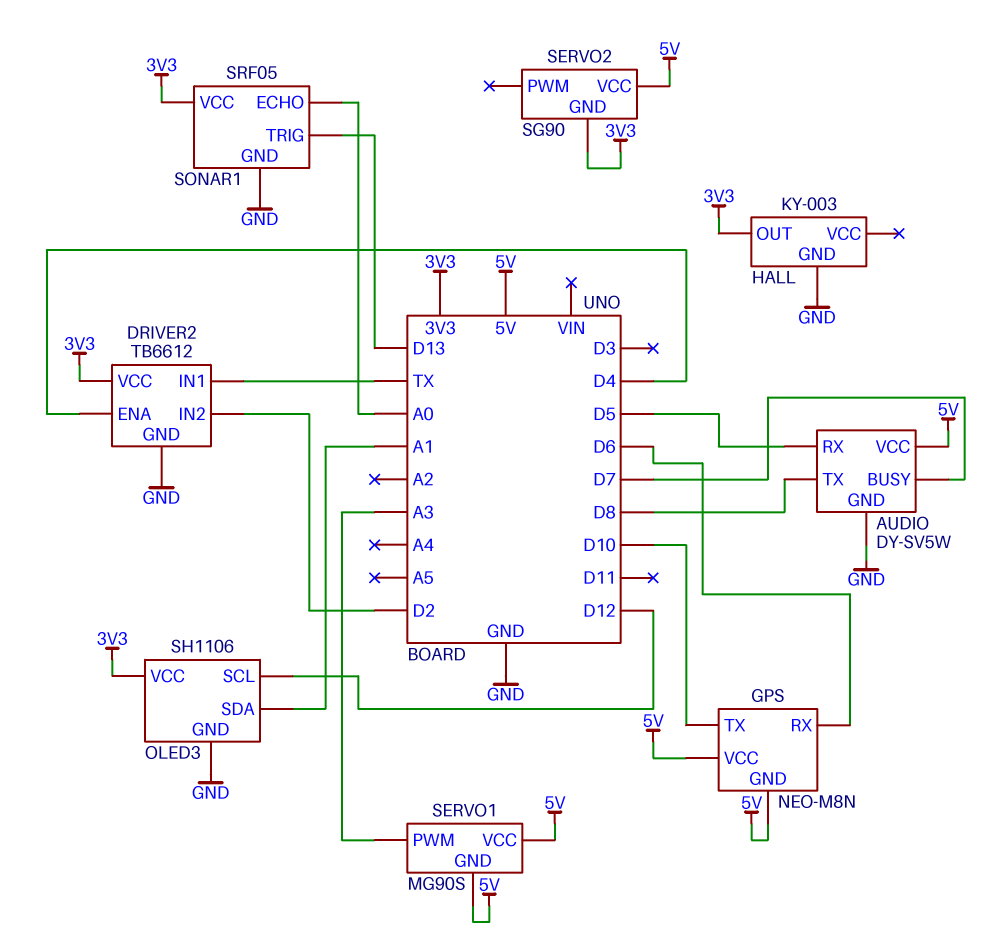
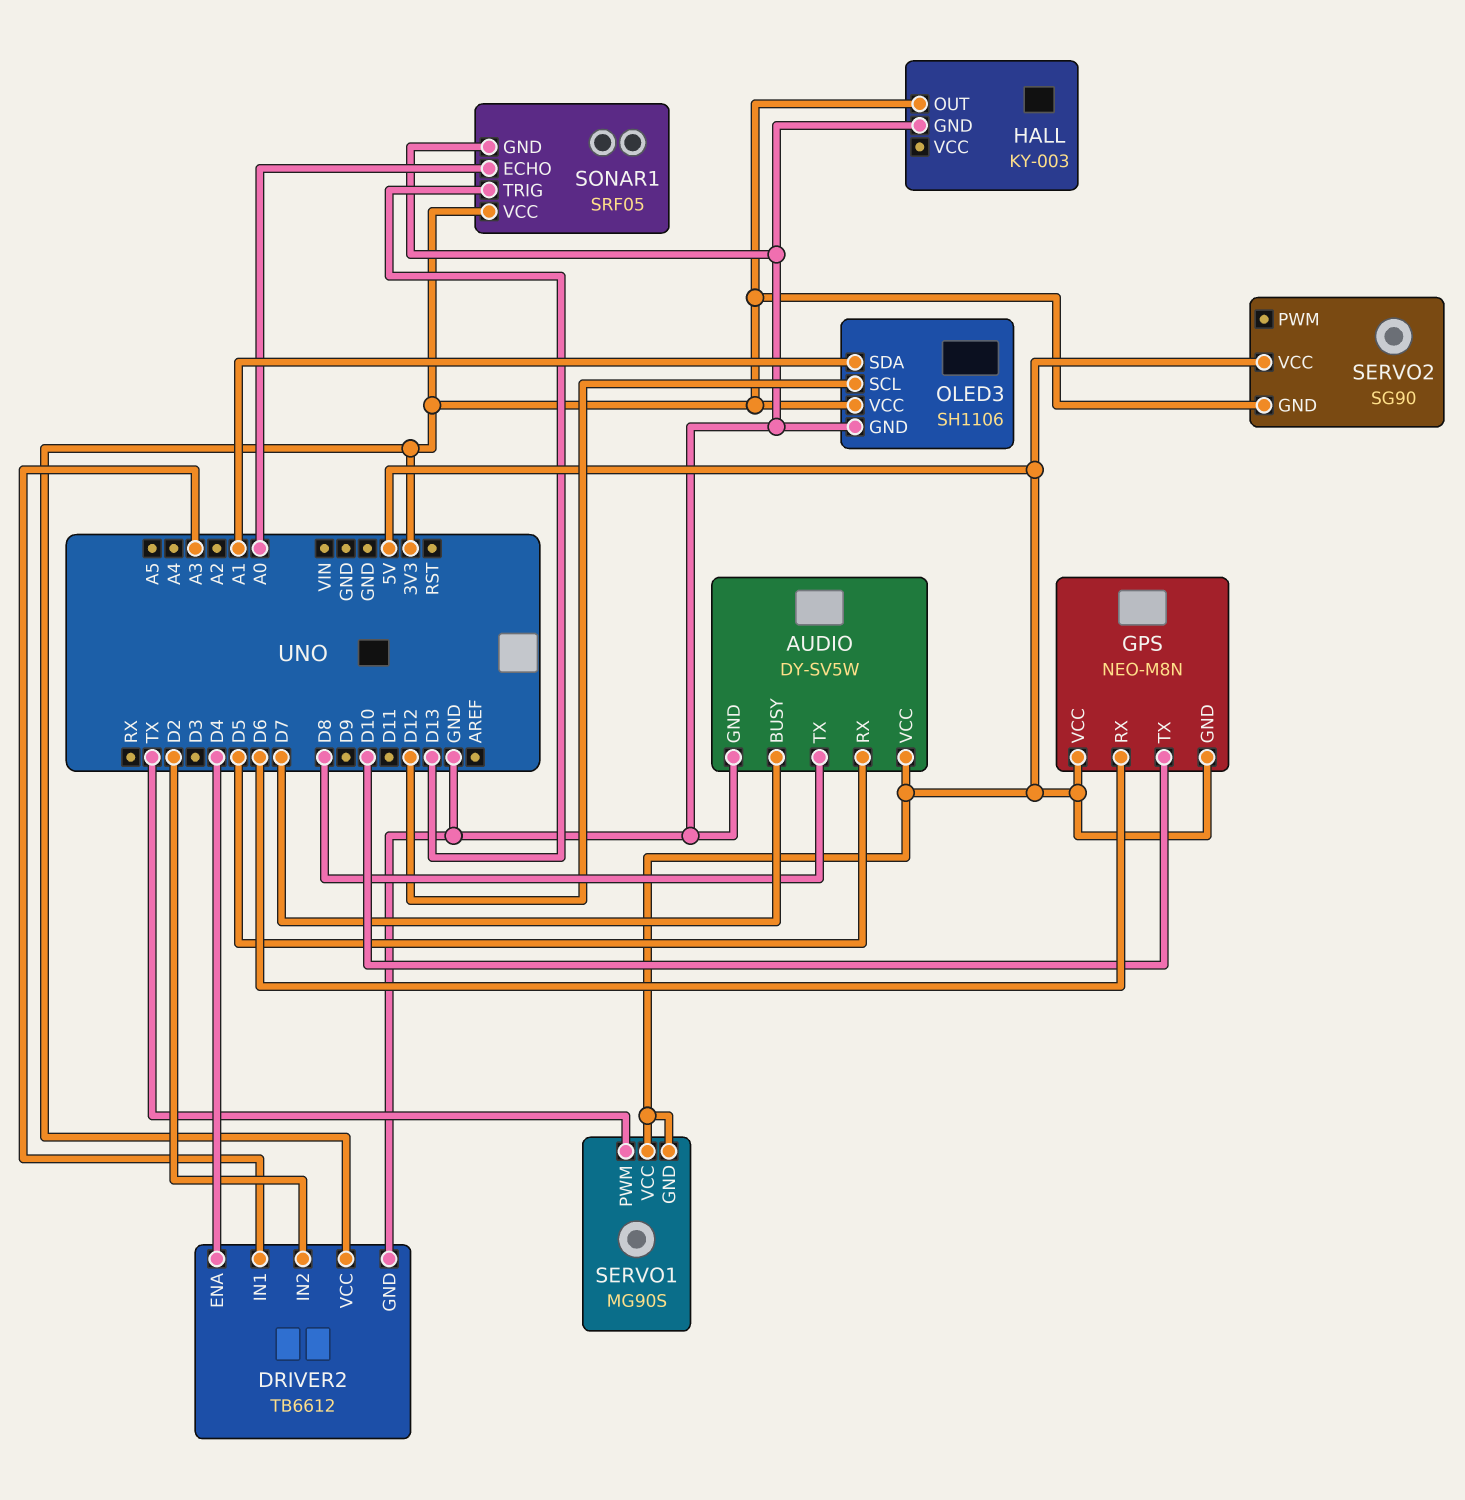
DRIVER2 pin IN1: TX -> A3
SERVO1 pin PWM: A3 -> TX

